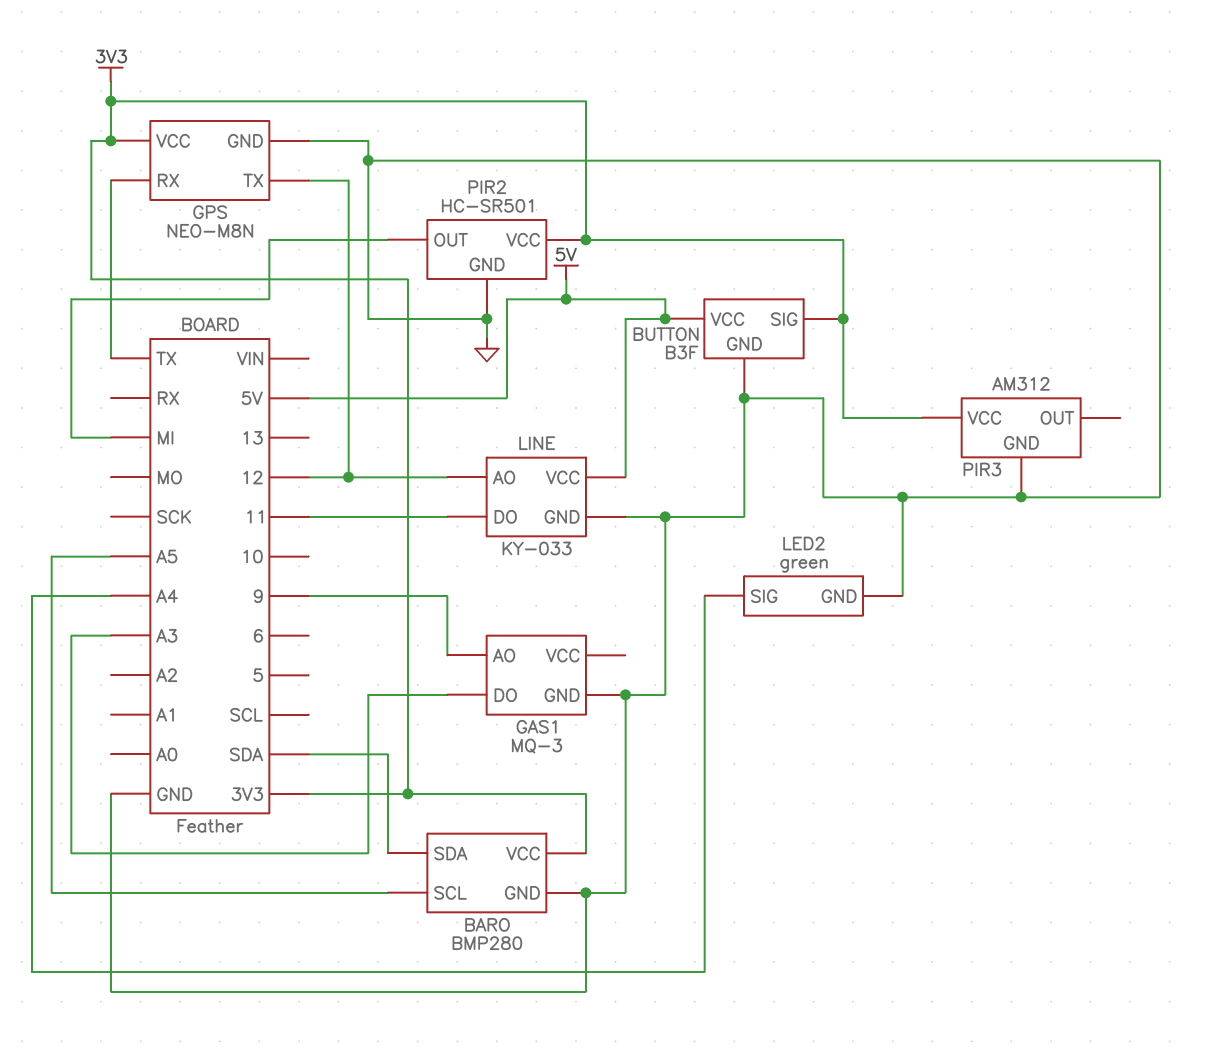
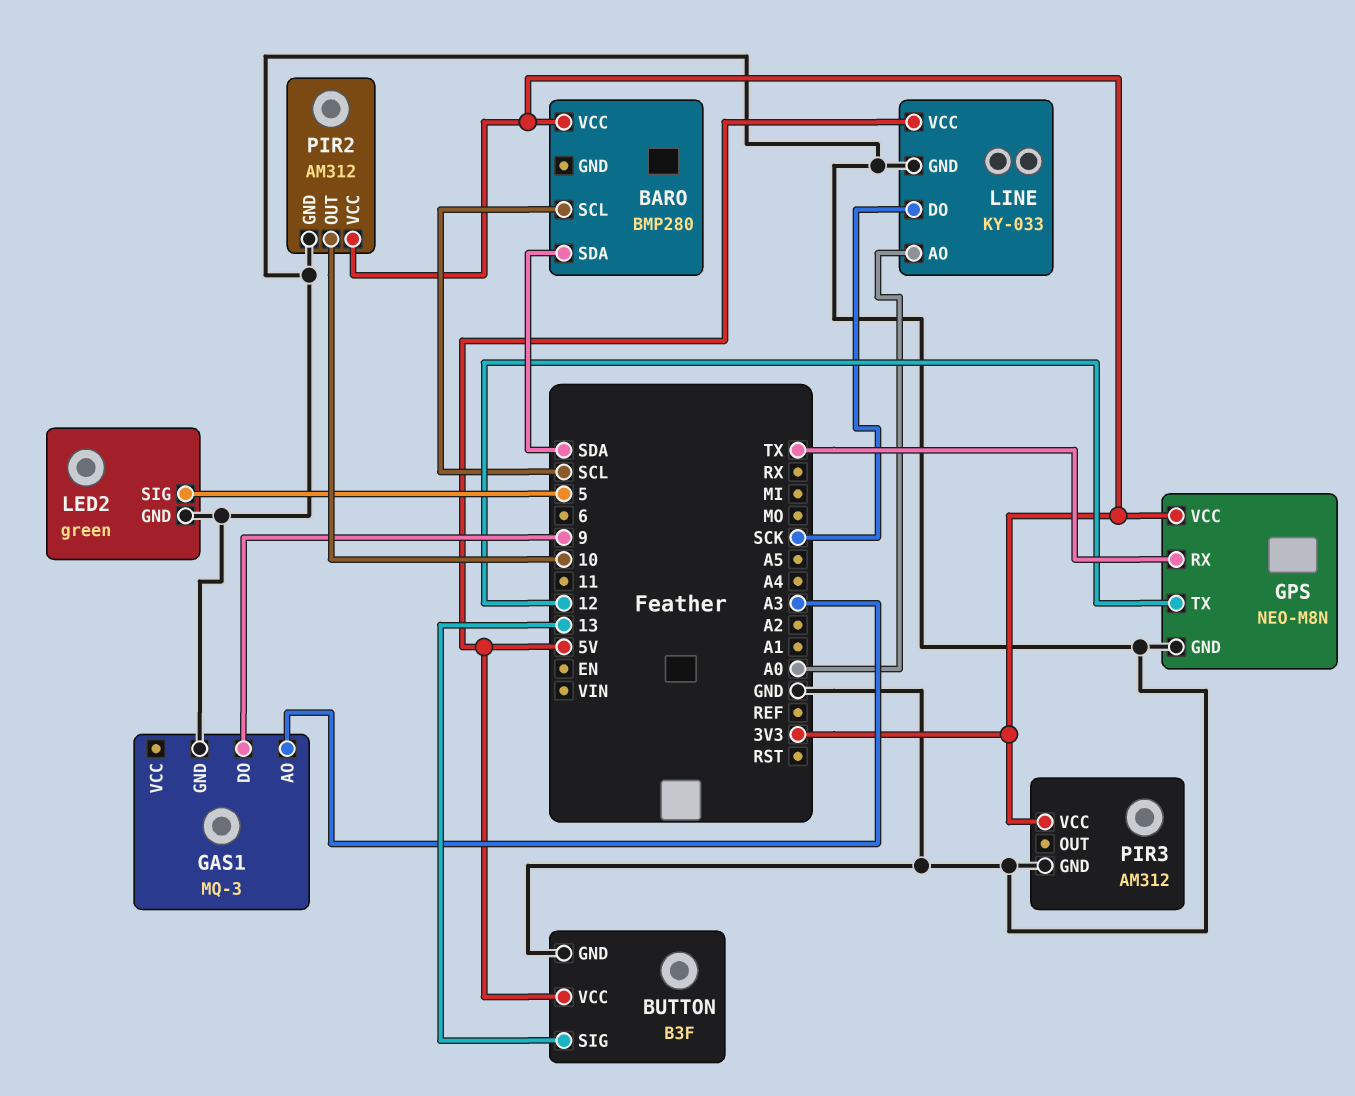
BARO pin GND: GND -> none
BARO pin SCL: A5 -> SCL
BUTTON pin SIG: 3V3 -> 13
GAS1 pin AO: 9 -> A3
GAS1 pin DO: A3 -> 9
LED2 pin SIG: A4 -> 5
LINE pin AO: 12 -> A0
LINE pin DO: 11 -> SCK
PIR2: HC-SR501 -> AM312
PIR2 pin OUT: MI -> 10

